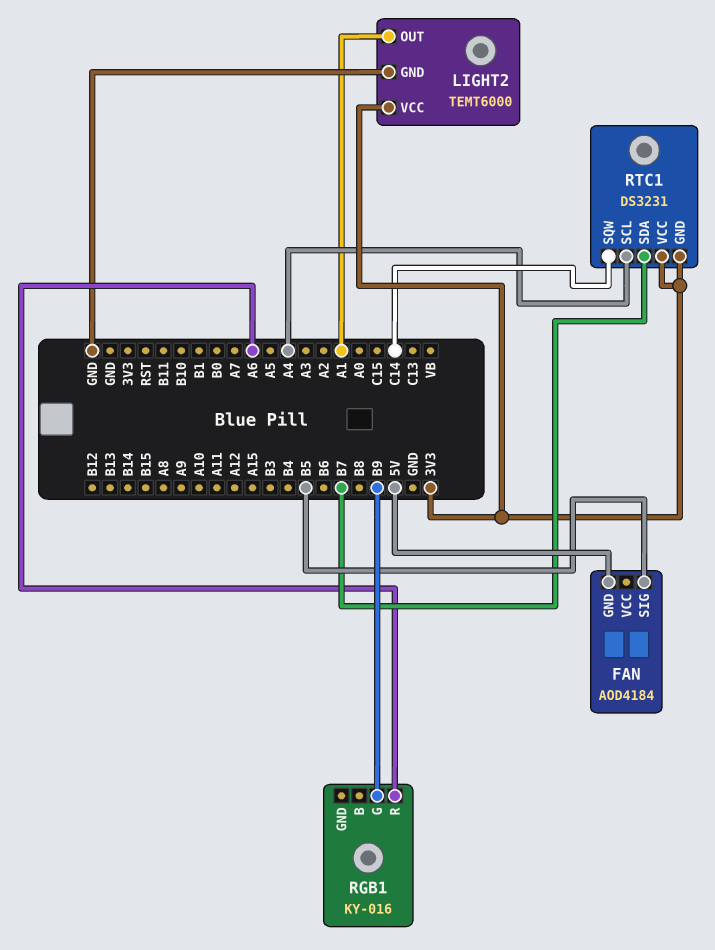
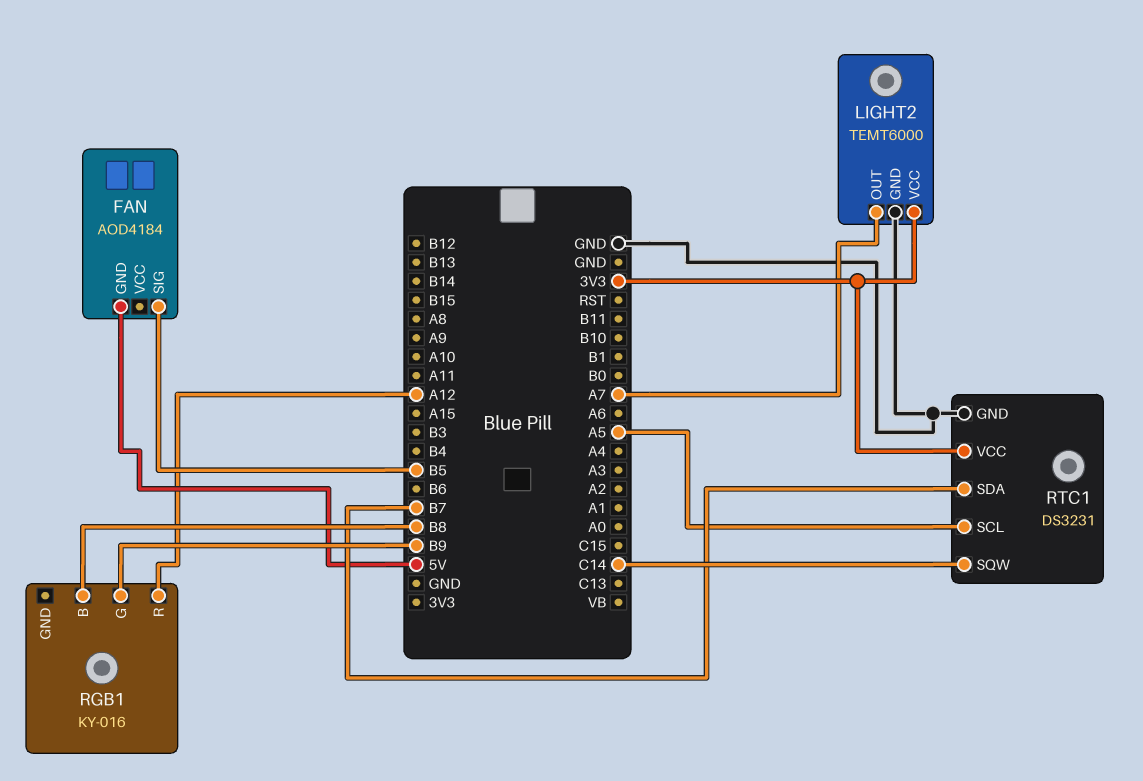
LIGHT2 pin OUT: A1 -> A7
RGB1 pin B: none -> B8
RGB1 pin R: A6 -> A12
RTC1 pin GND: 3V3 -> GND
RTC1 pin SCL: A4 -> A5

